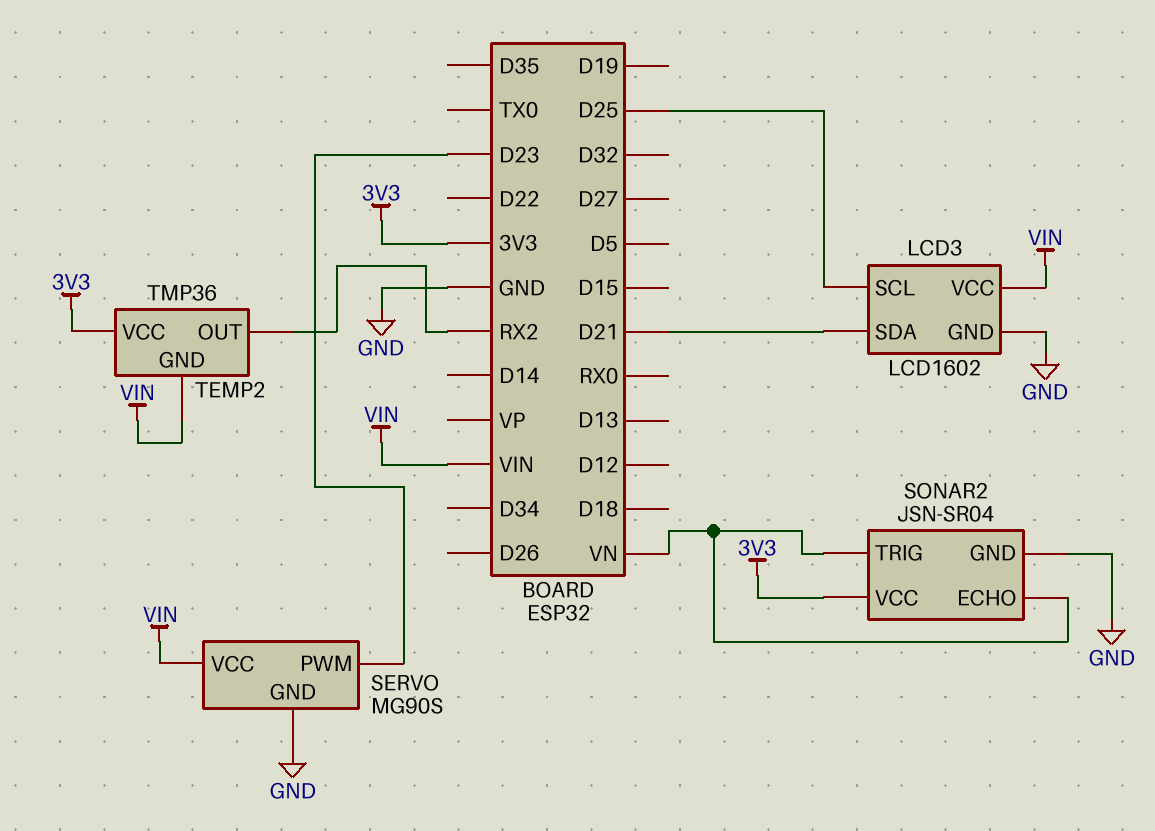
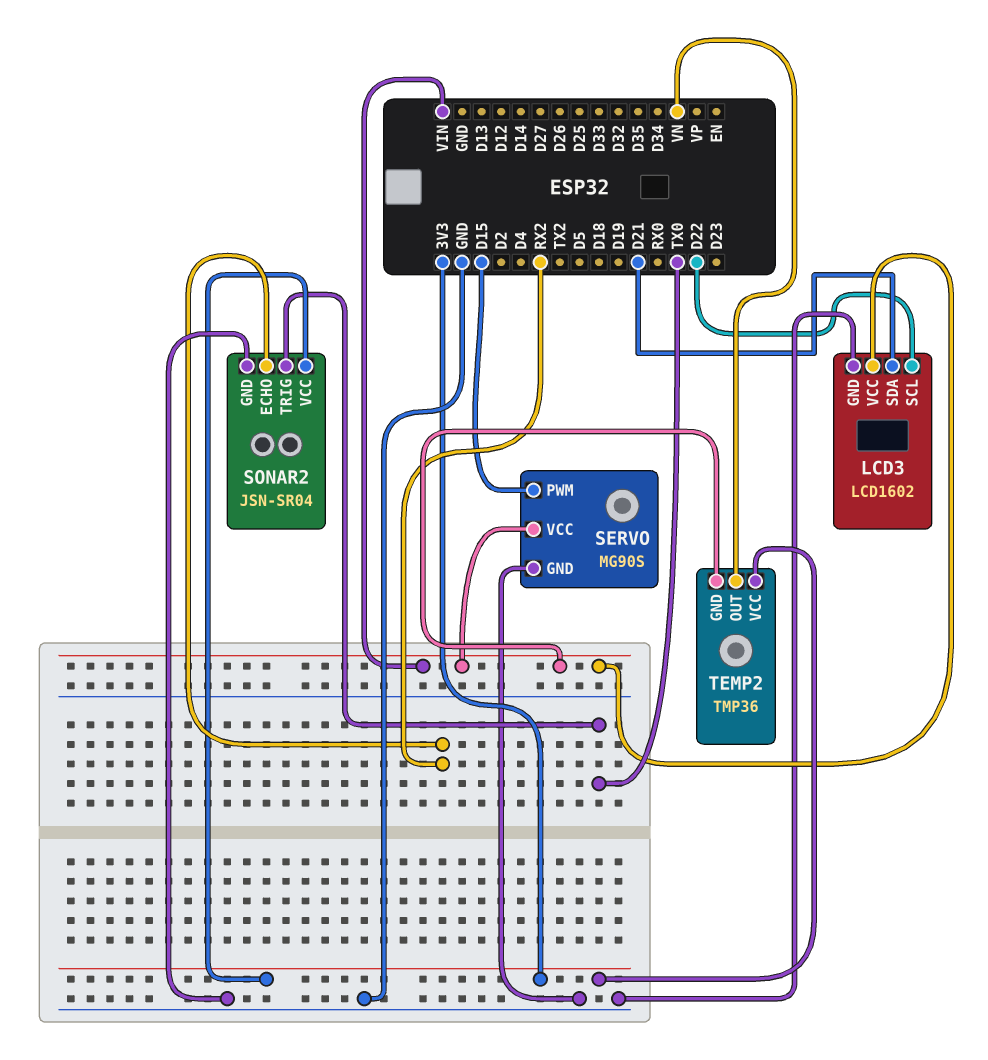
LCD3 pin SCL: D25 -> D22
SERVO pin PWM: D23 -> D15
SONAR2 pin ECHO: VN -> RX2
SONAR2 pin TRIG: VN -> TX0
TEMP2 pin OUT: RX2 -> VN

